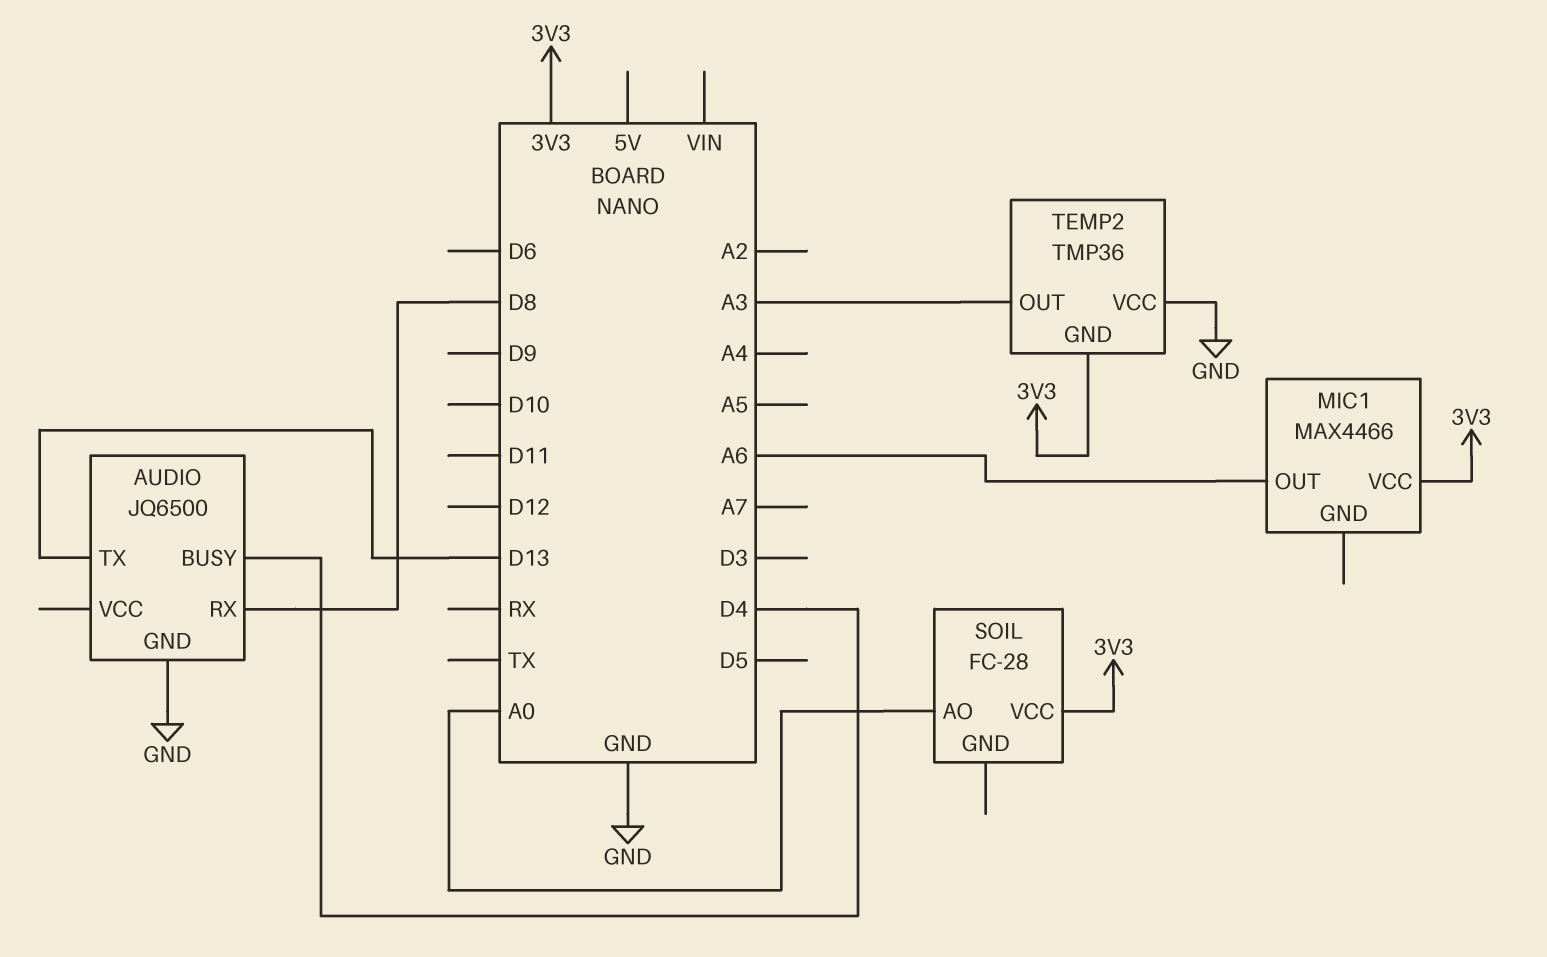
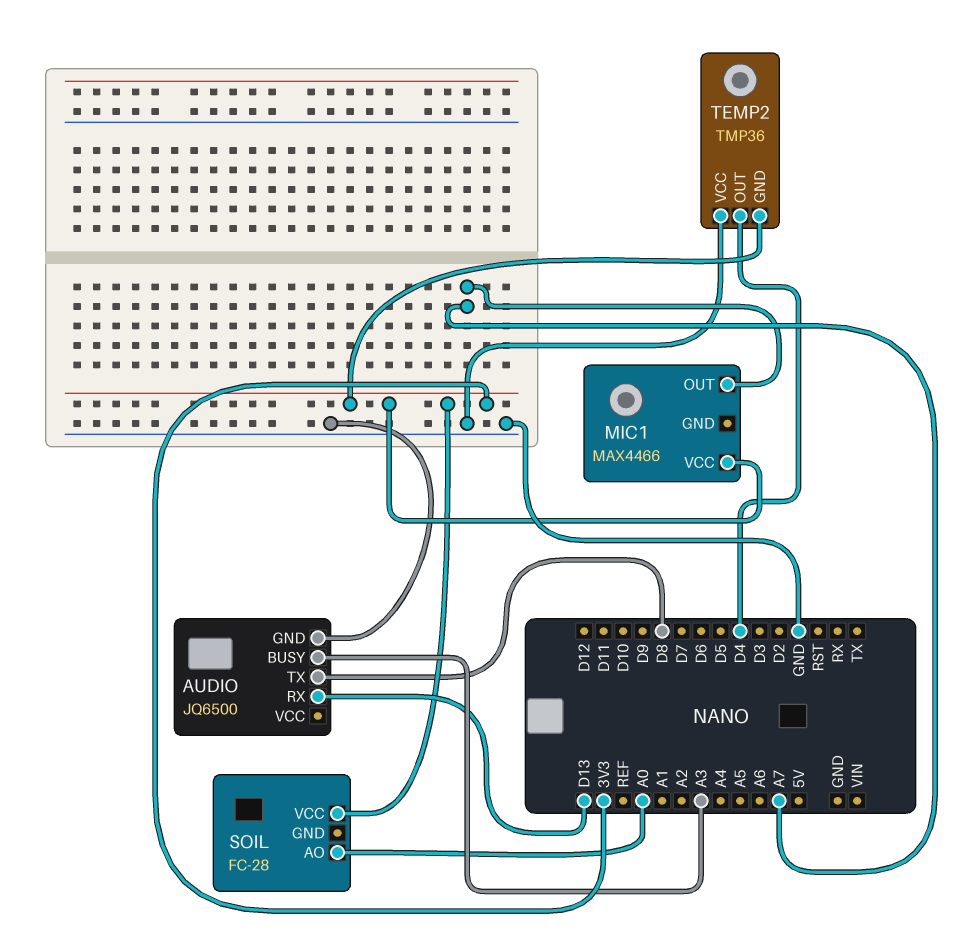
AUDIO pin BUSY: D4 -> A3
AUDIO pin RX: D8 -> D13
AUDIO pin TX: D13 -> D8
MIC1 pin OUT: A6 -> A7
TEMP2 pin OUT: A3 -> D4

